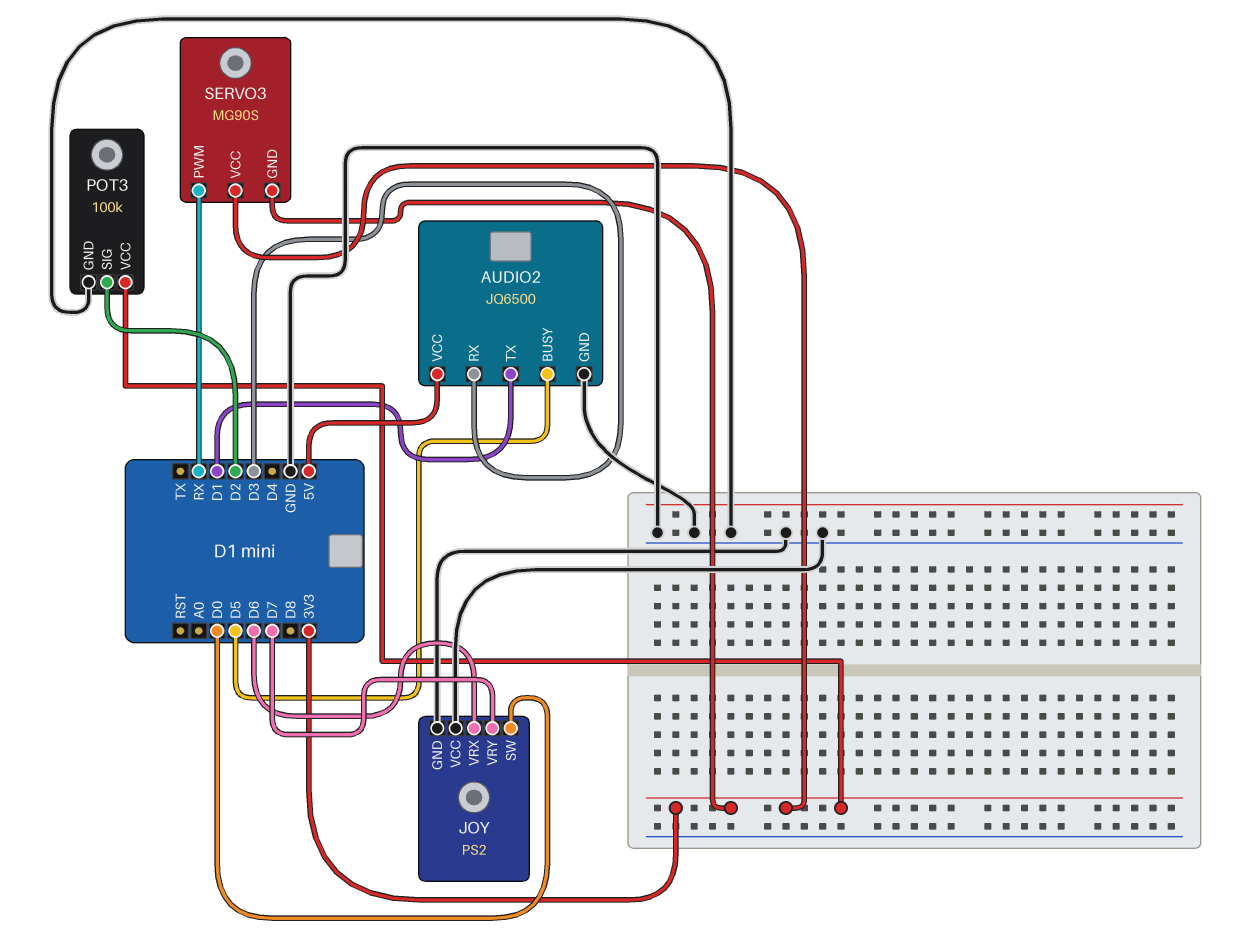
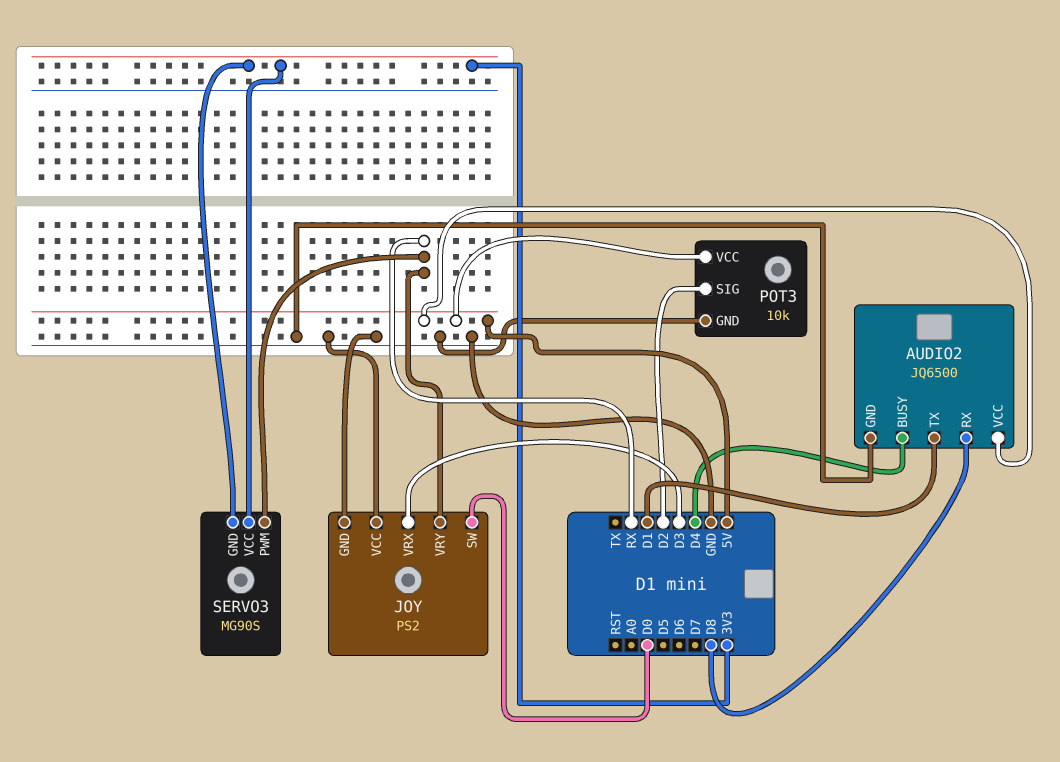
AUDIO2 pin BUSY: D5 -> D4
AUDIO2 pin RX: D3 -> D8
JOY pin VRX: D6 -> D3
JOY pin VRY: D7 -> RX
POT3: 100k -> 10k
POT3 pin VCC: 3V3 -> 5V

